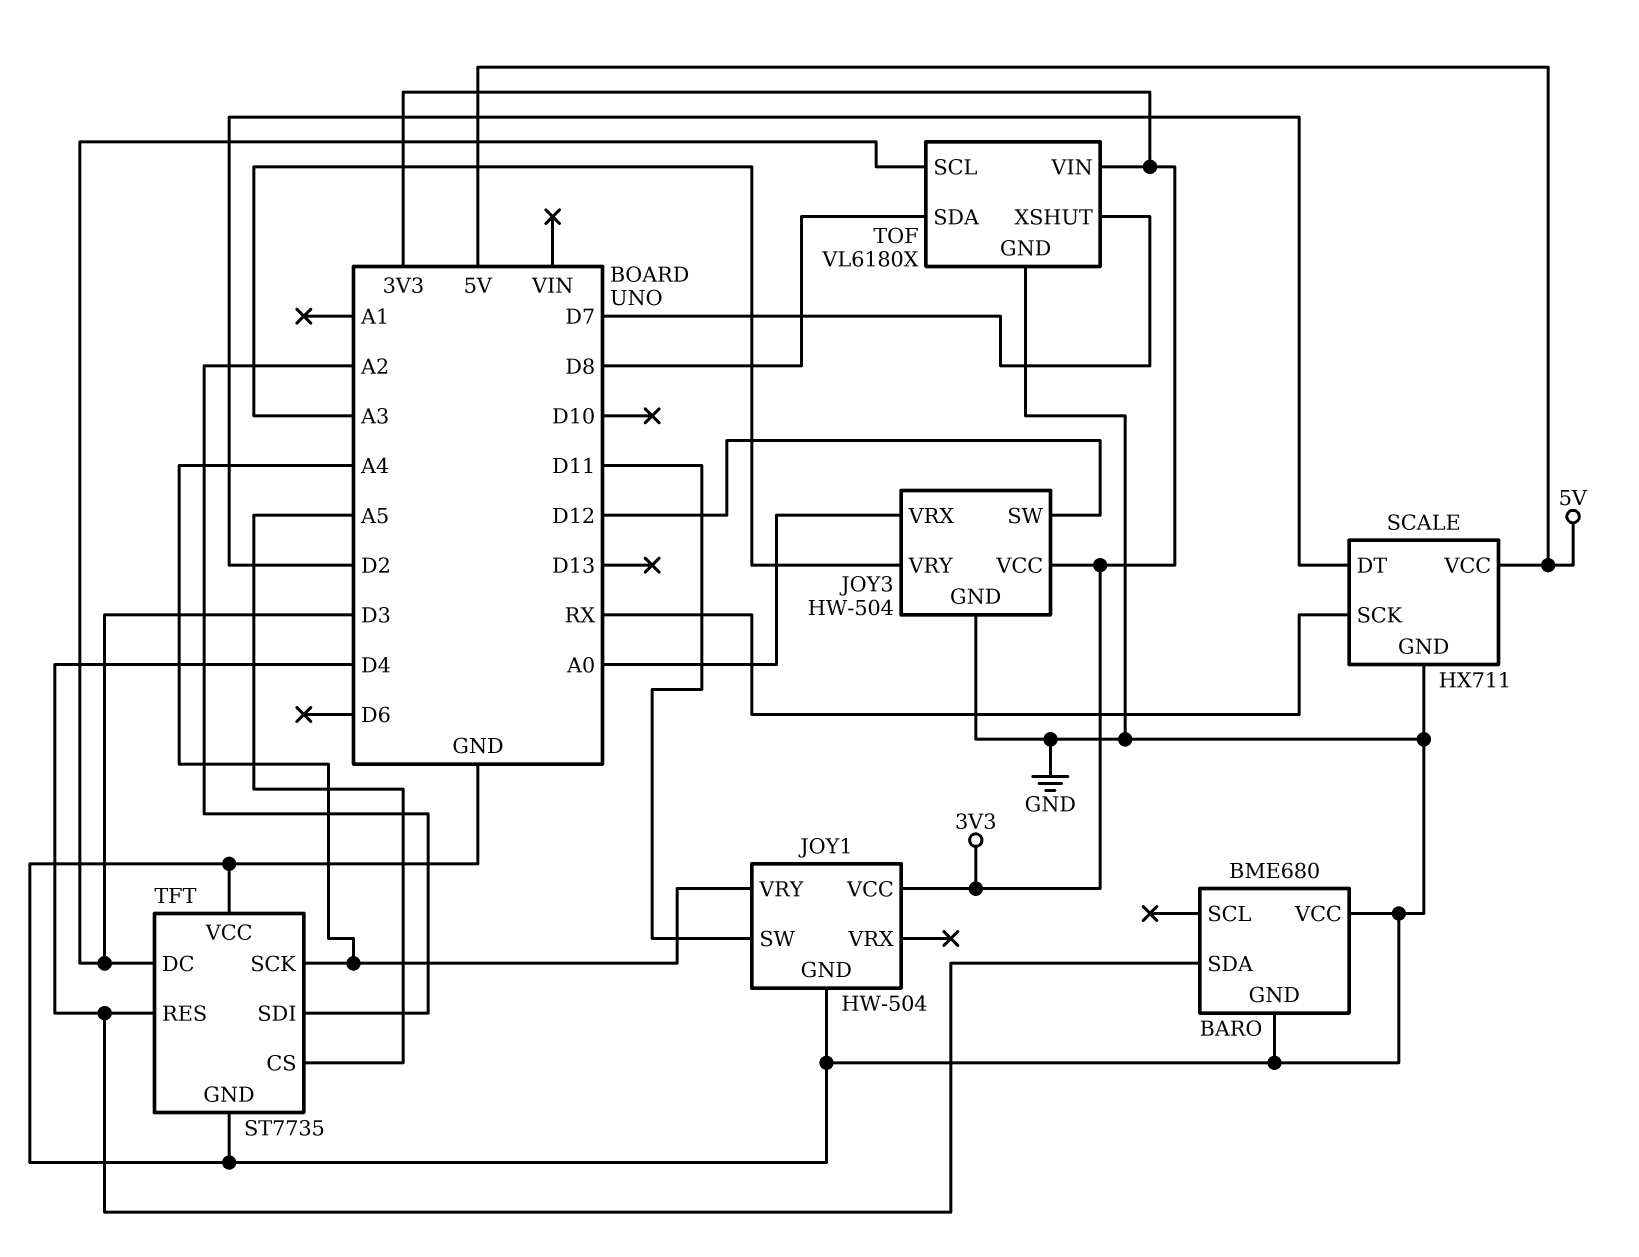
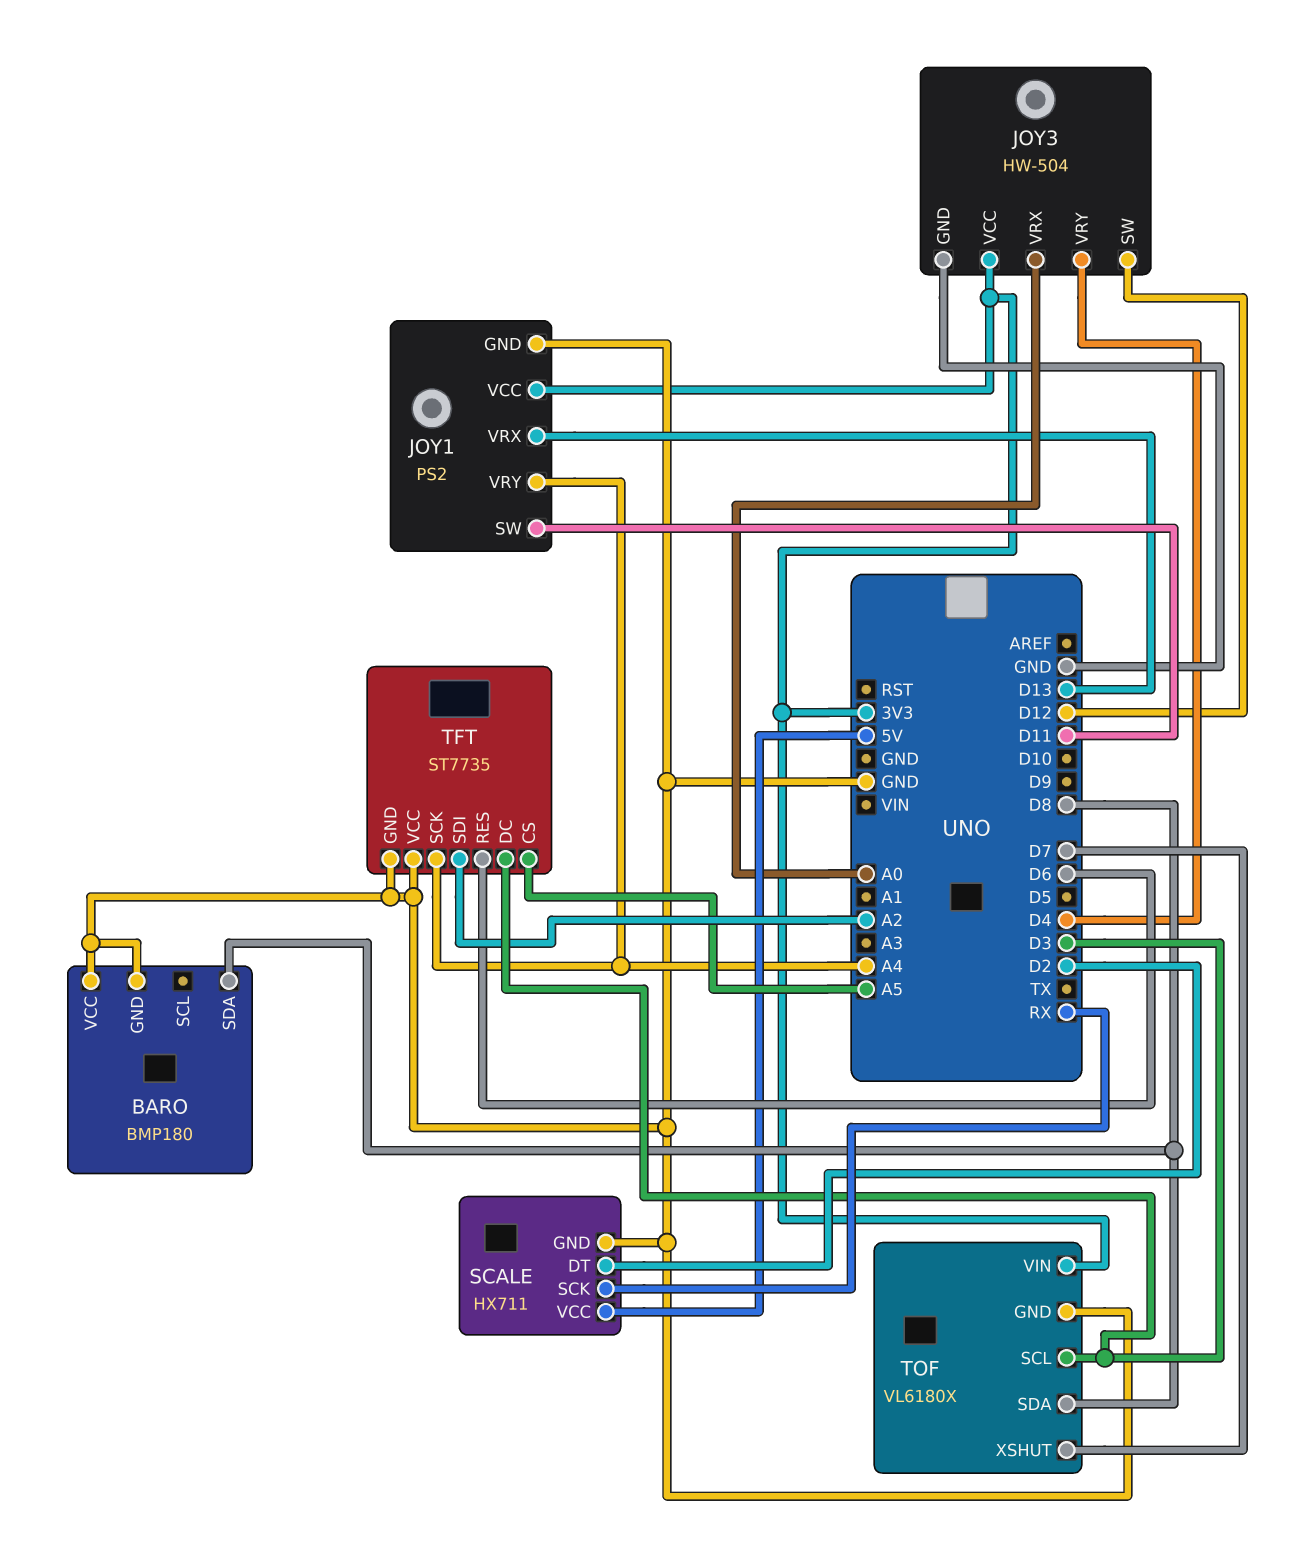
BARO: BME680 -> BMP180
BARO pin SDA: D4 -> D8
JOY1: HW-504 -> PS2
JOY1 pin VRX: none -> D13
JOY3 pin VRY: A3 -> D4
TFT pin RES: D4 -> D6

